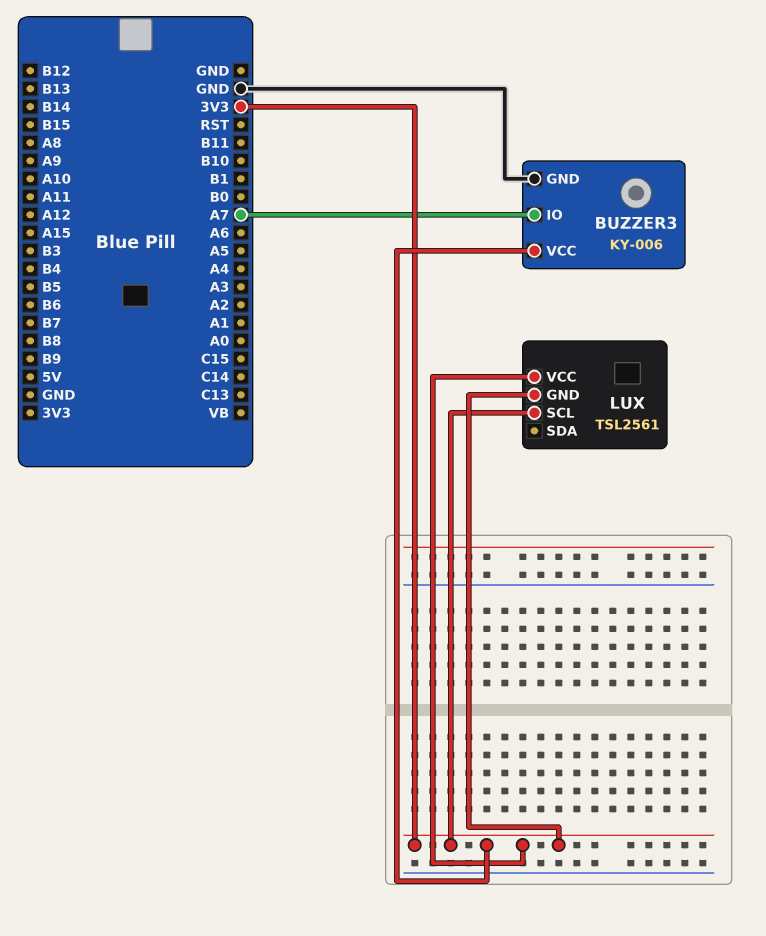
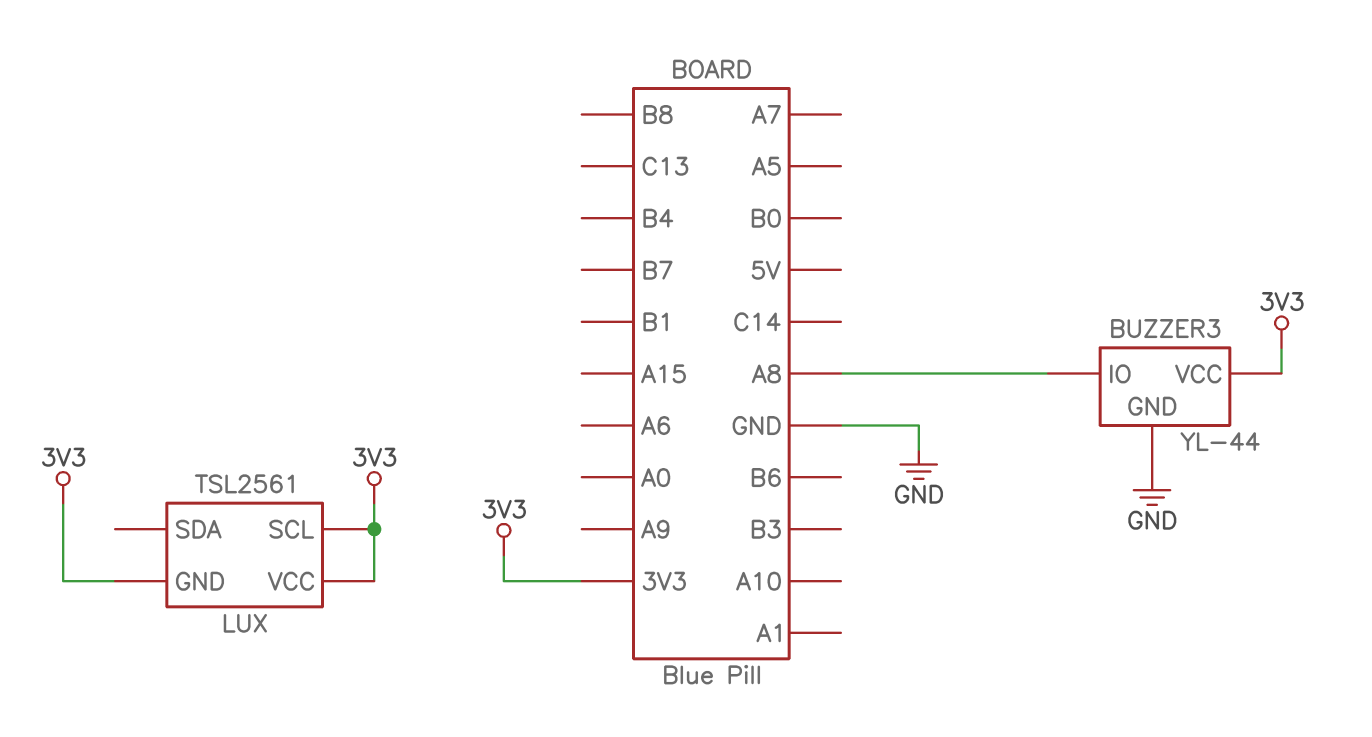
BUZZER3: KY-006 -> YL-44
BUZZER3 pin IO: A7 -> A8

